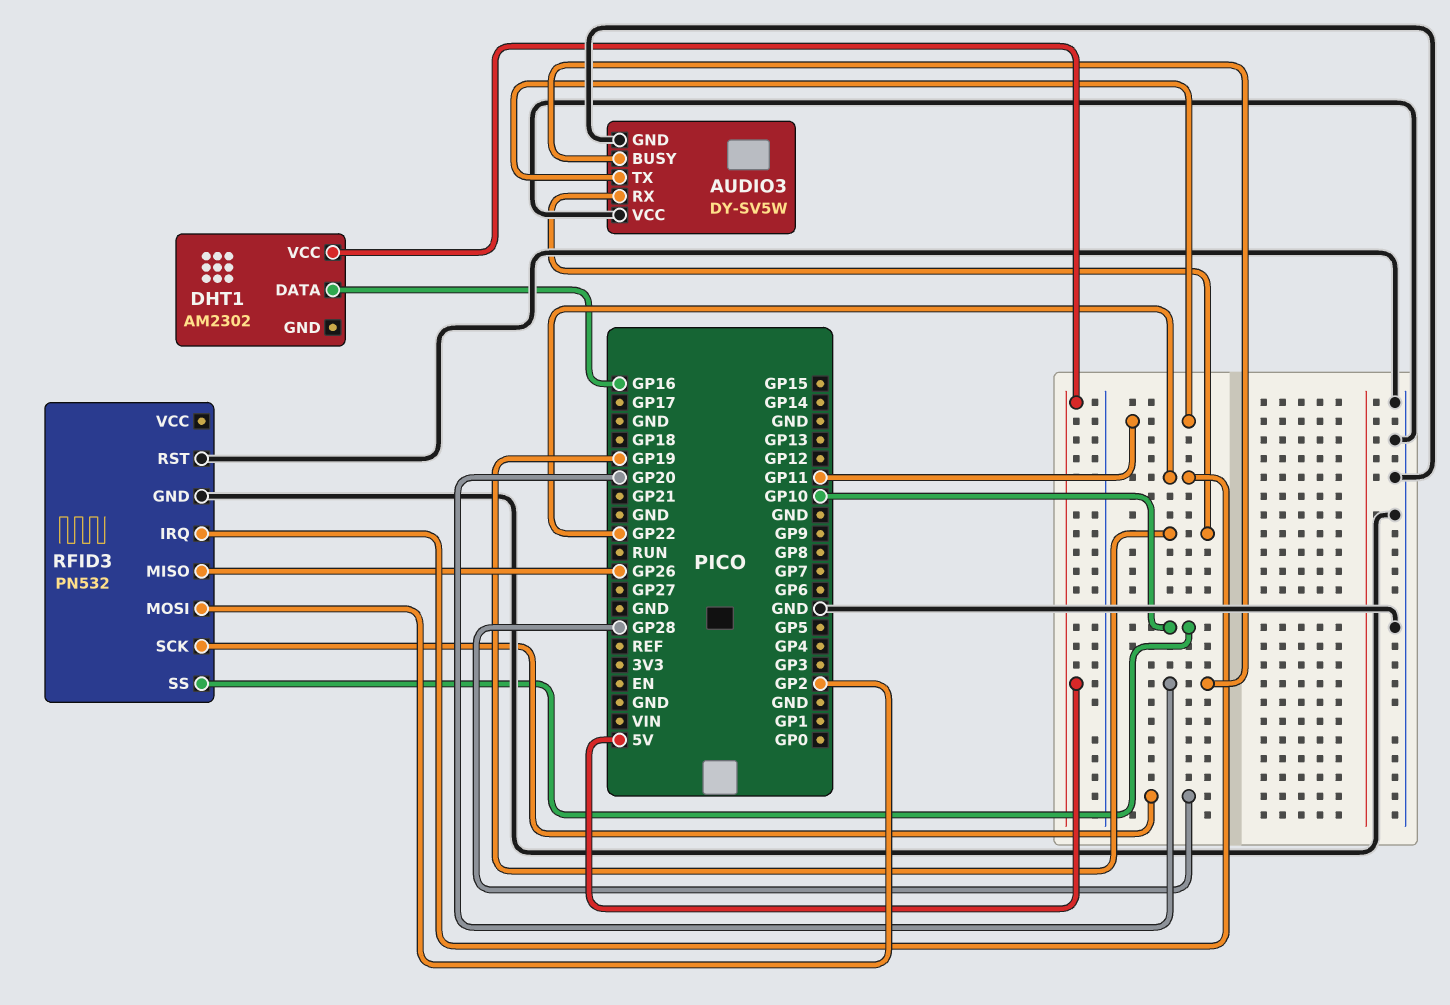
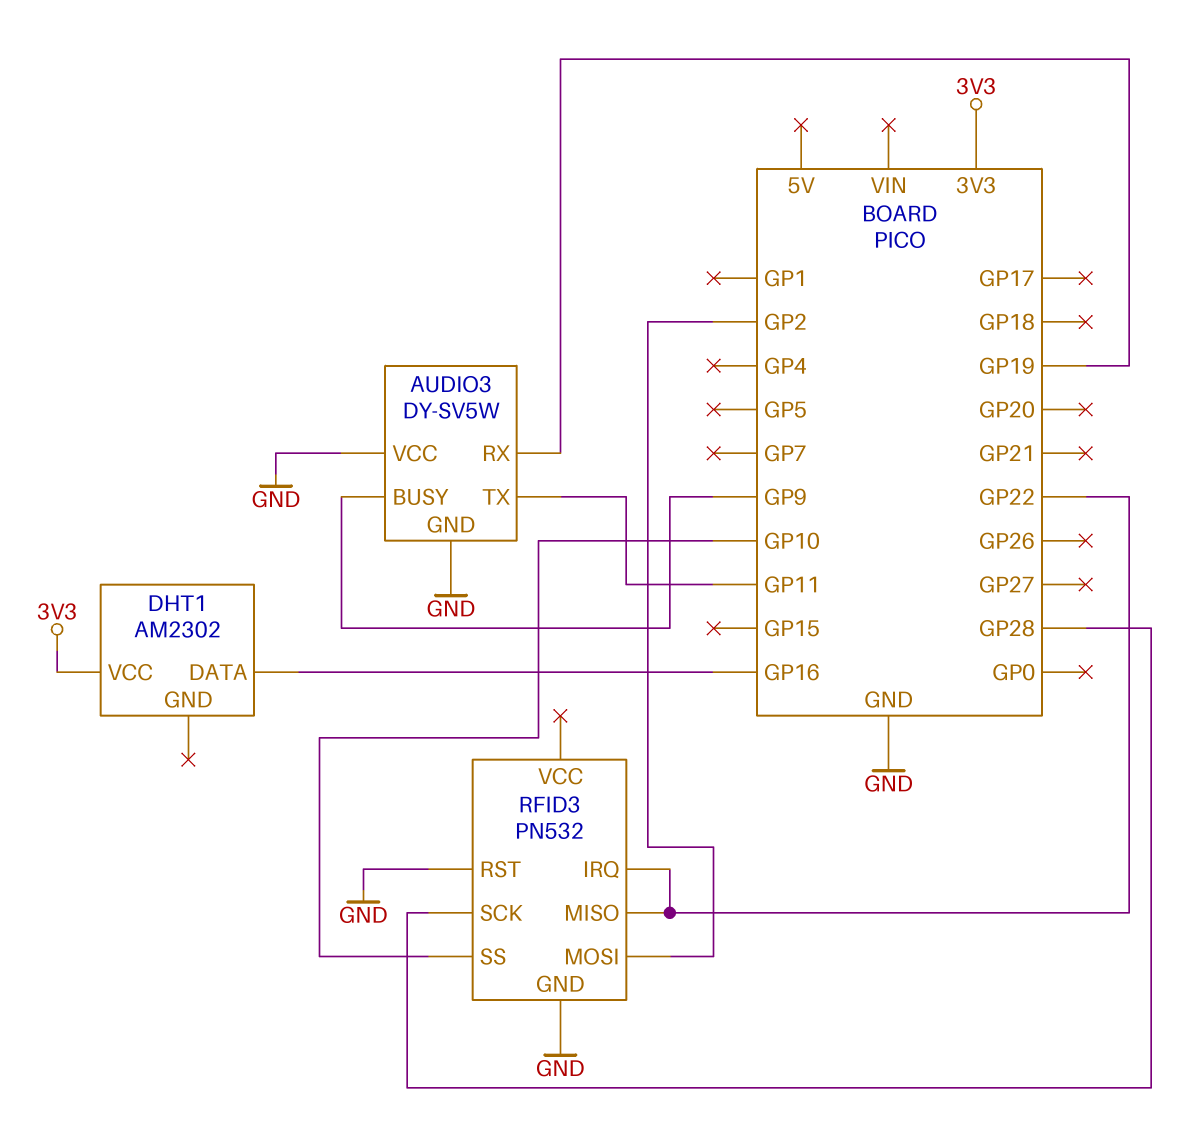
AUDIO3 pin BUSY: GP20 -> GP9
DHT1 pin VCC: 5V -> 3V3
RFID3 pin MISO: GP26 -> GP22

